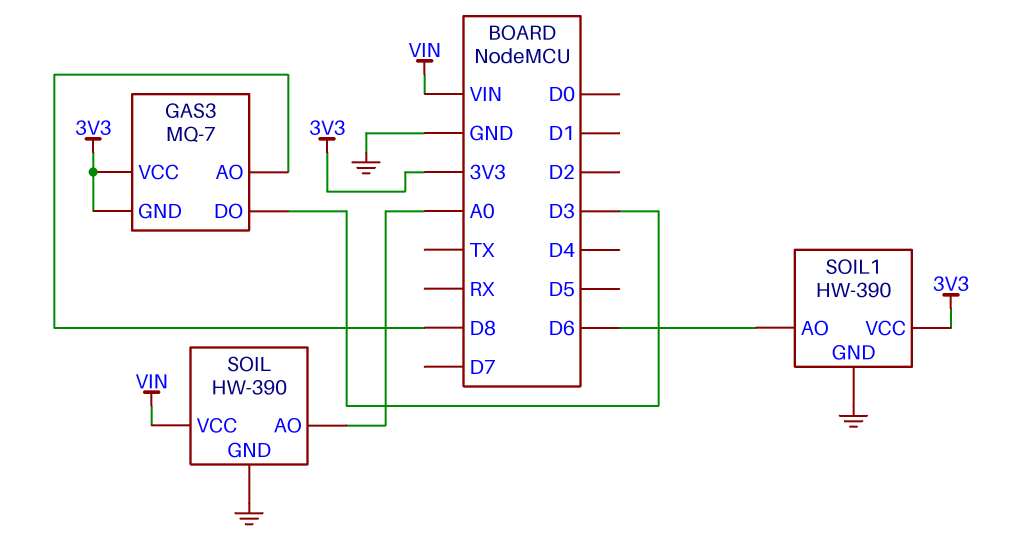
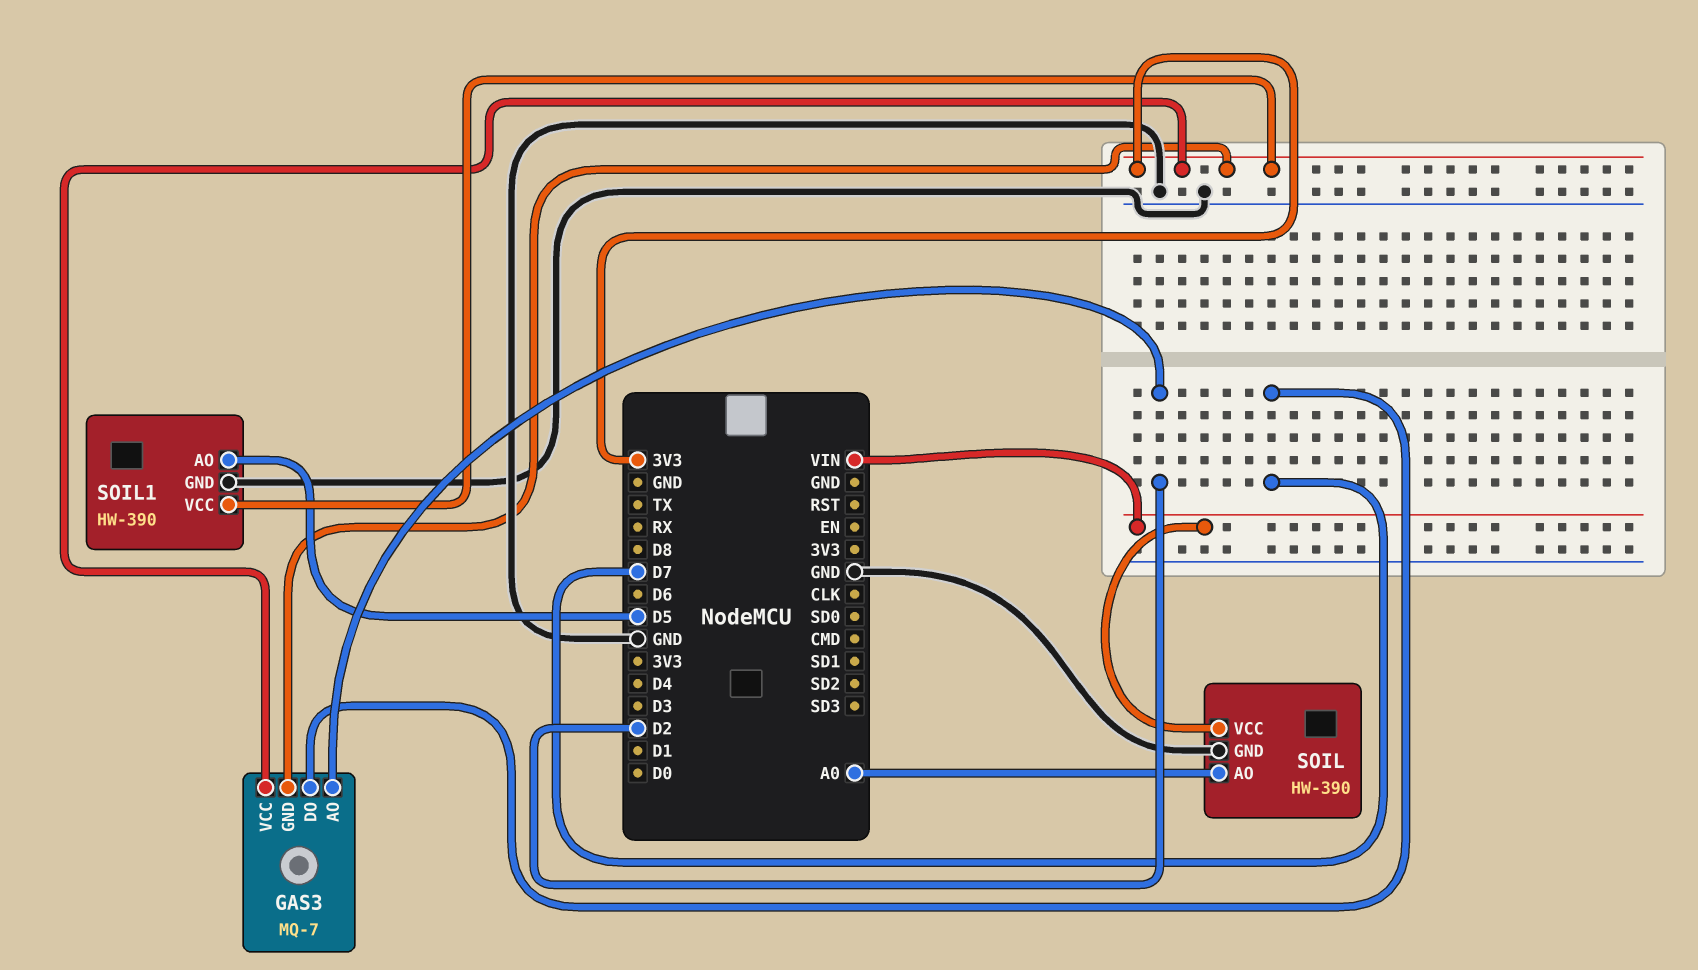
GAS3 pin AO: D8 -> D2
GAS3 pin DO: D3 -> D7
SOIL1 pin AO: D6 -> D5

